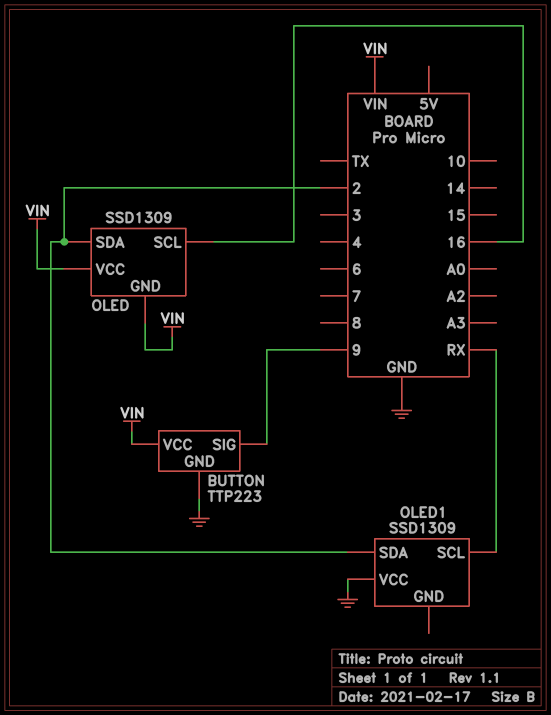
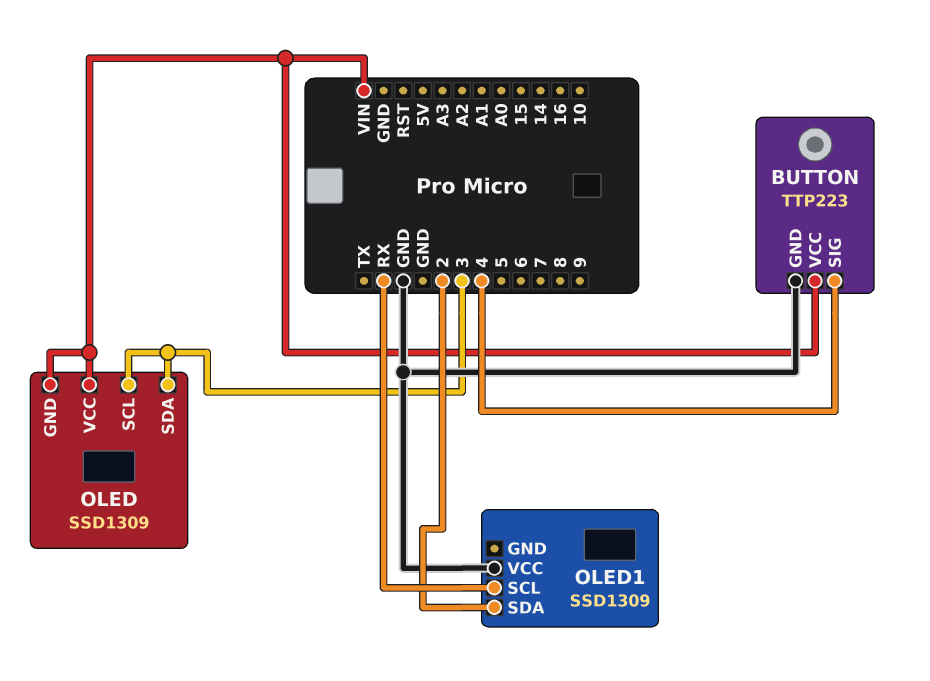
BUTTON pin SIG: 9 -> 4
OLED pin SCL: 16 -> 3
OLED pin SDA: 2 -> 3

